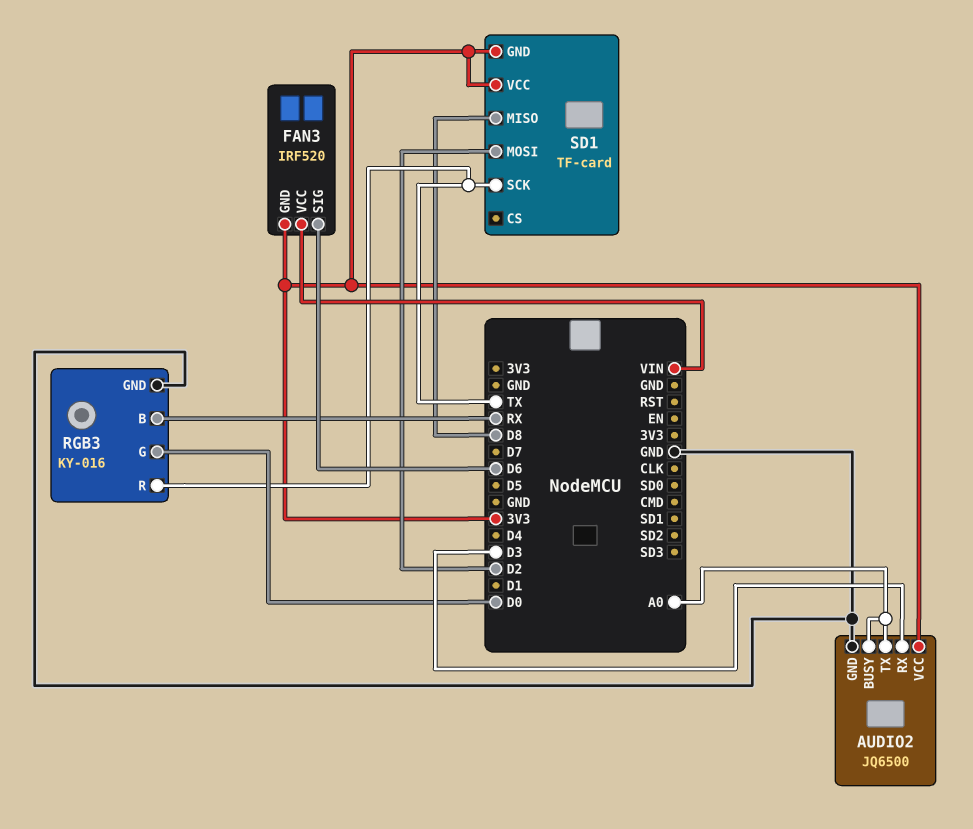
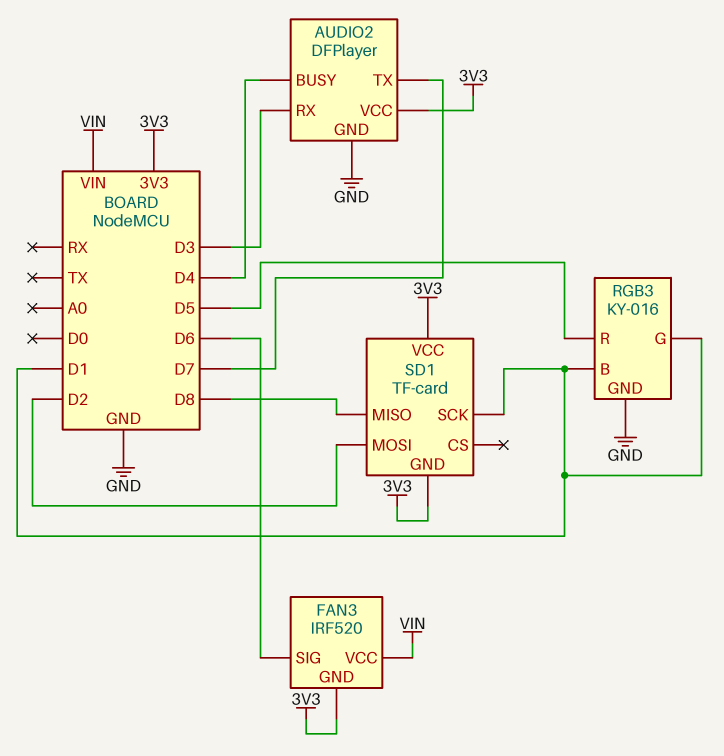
AUDIO2: JQ6500 -> DFPlayer
AUDIO2 pin BUSY: A0 -> D4
AUDIO2 pin TX: A0 -> D7
RGB3 pin B: RX -> D1
RGB3 pin G: D0 -> D1
RGB3 pin R: TX -> D5
SD1 pin SCK: TX -> D1

